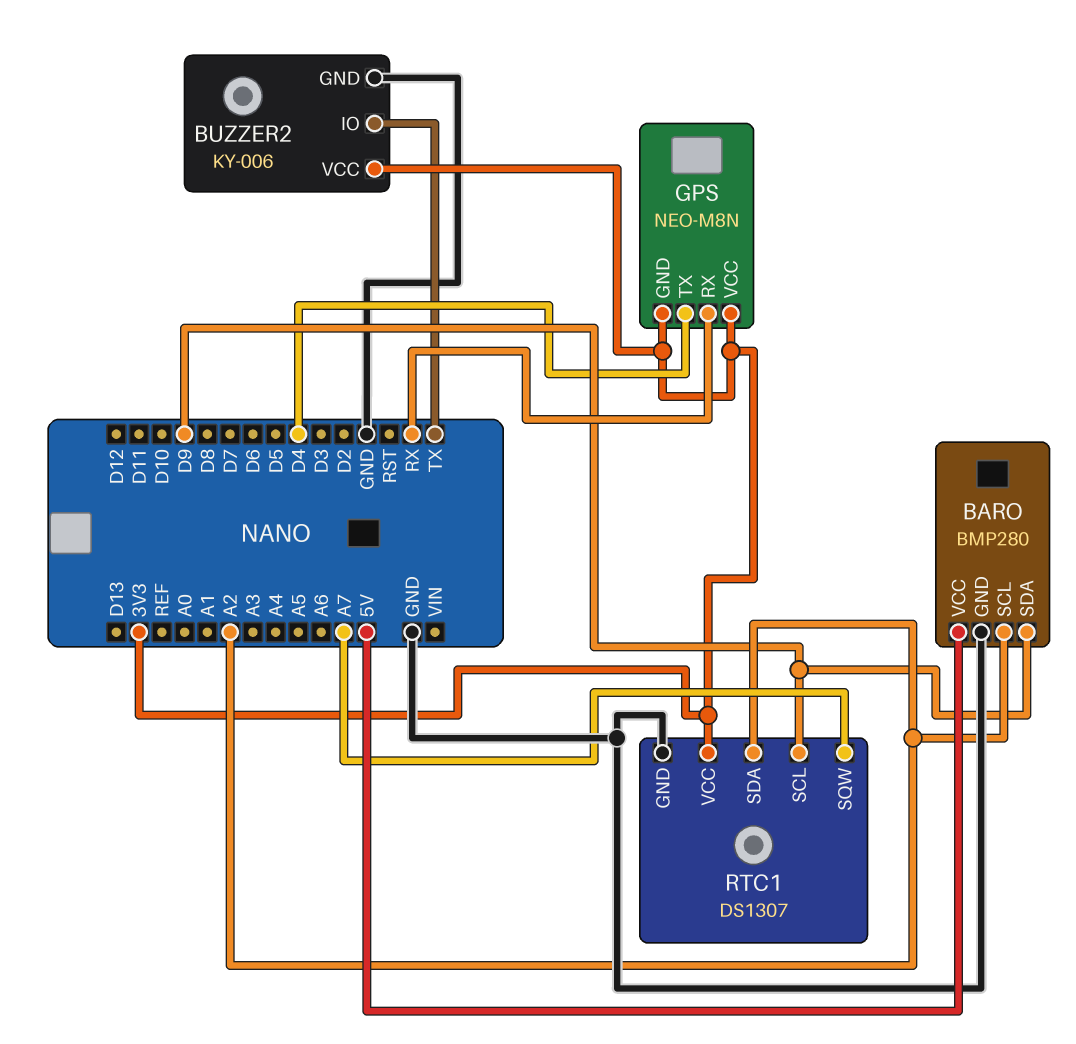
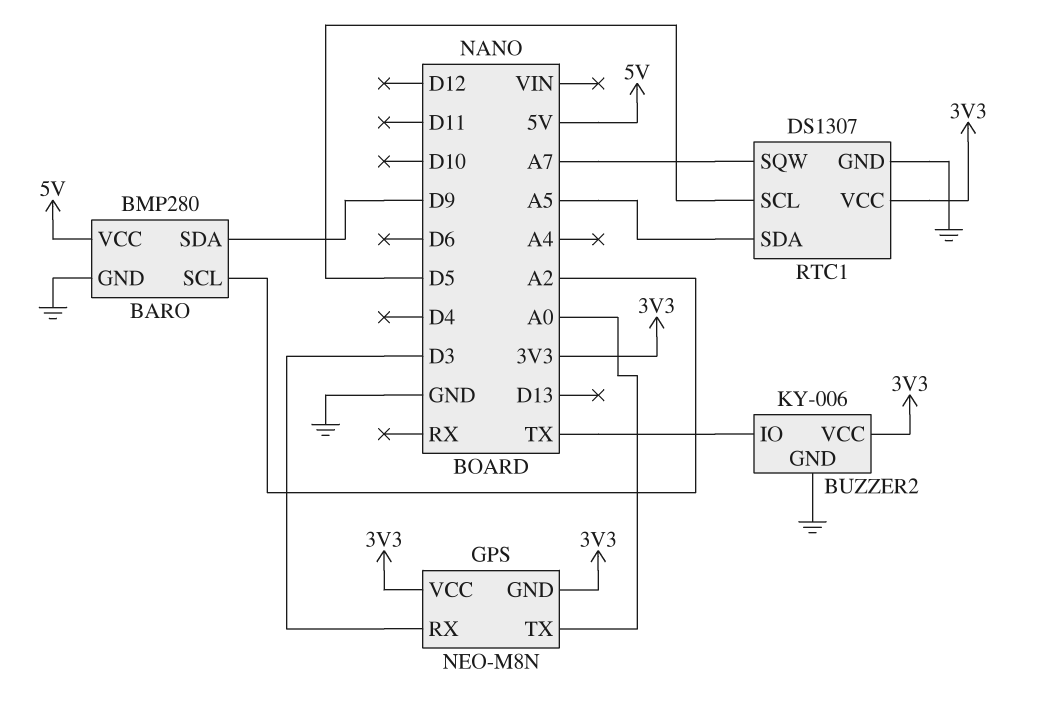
GPS pin RX: RX -> D3
GPS pin TX: D4 -> A0
RTC1 pin SCL: D9 -> D5
RTC1 pin SDA: A2 -> A5

